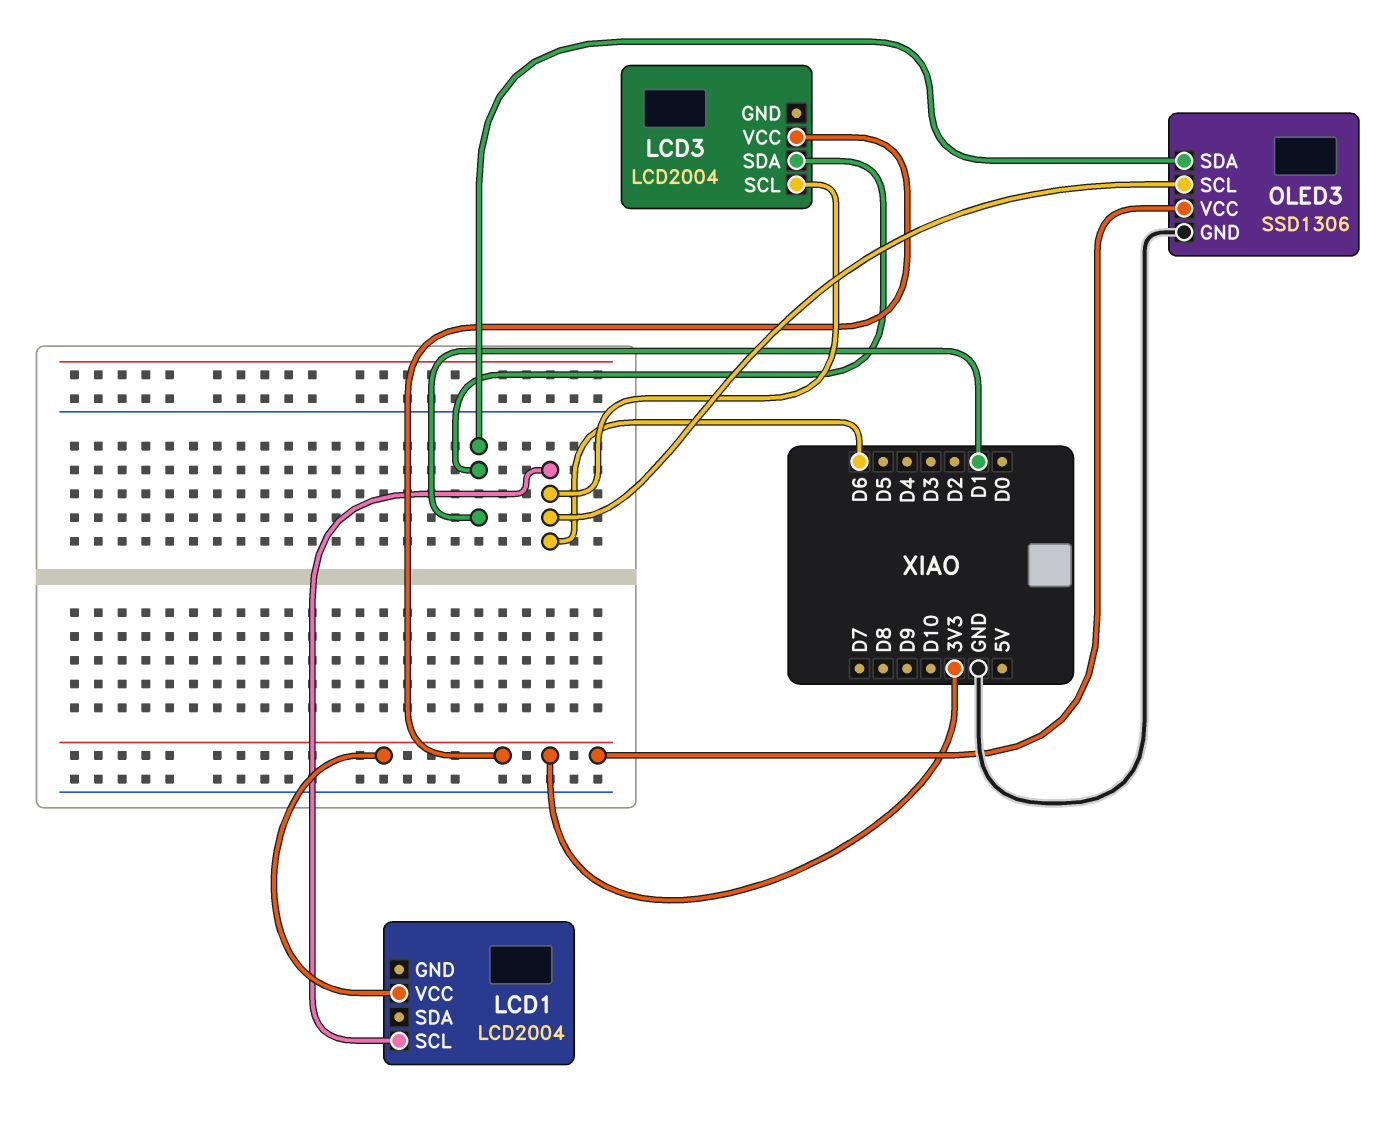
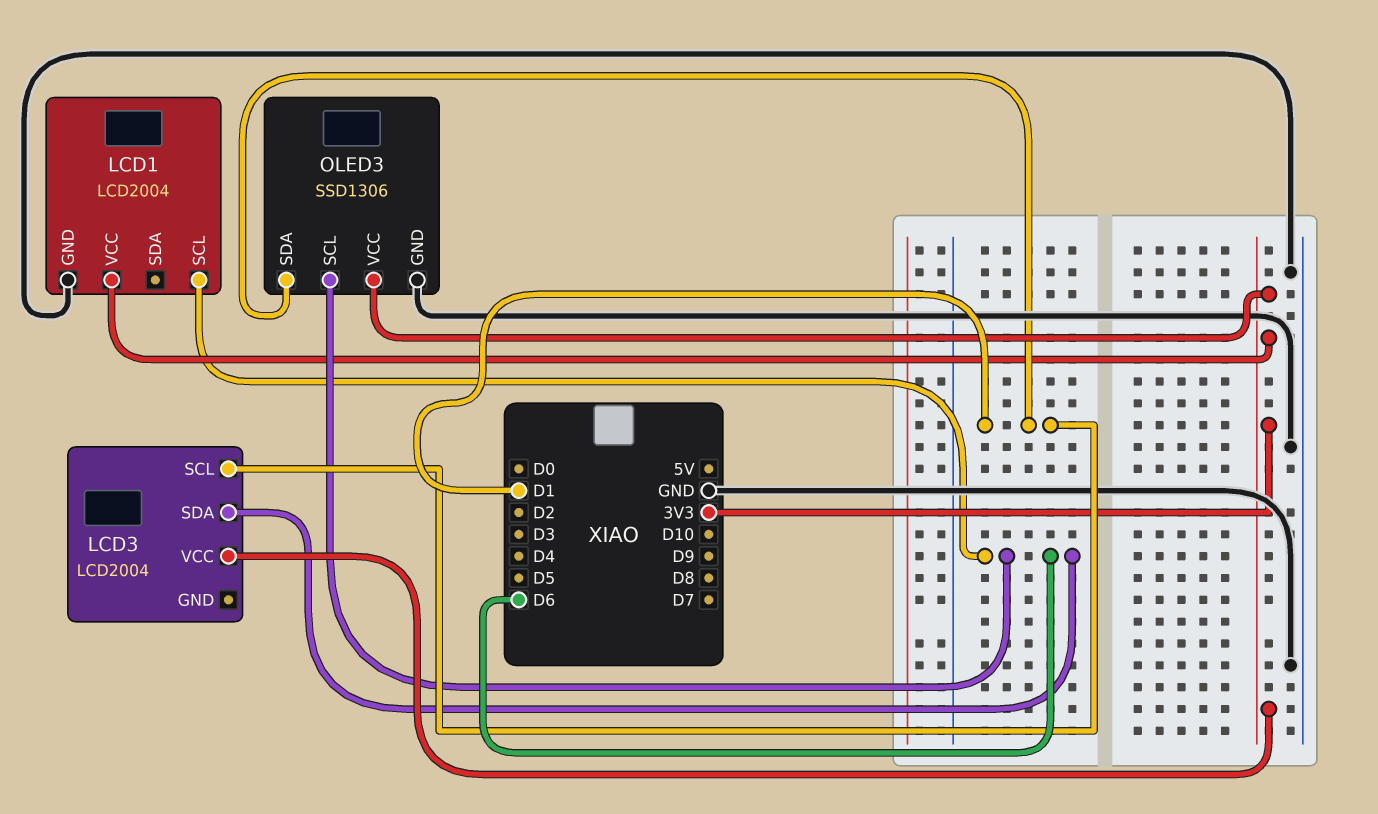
LCD1 pin GND: none -> GND
LCD3 pin SCL: D6 -> D1
LCD3 pin SDA: D1 -> D6

